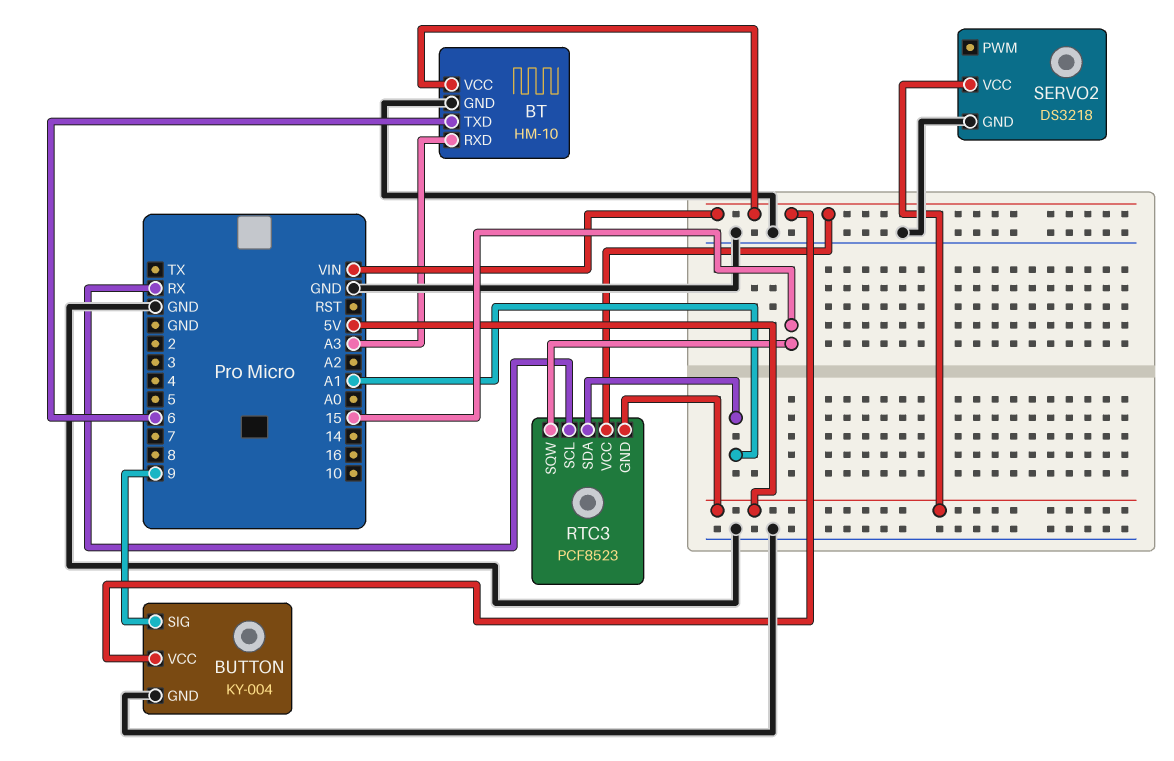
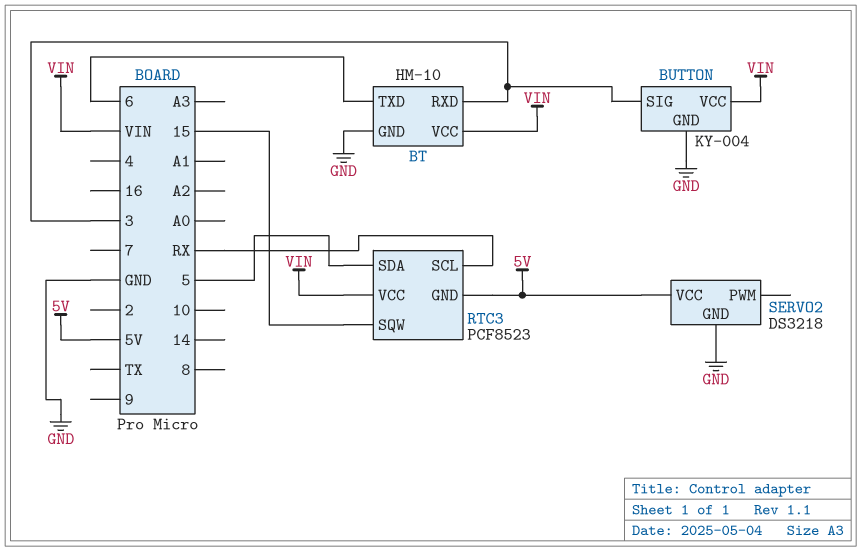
BT pin RXD: A3 -> 3
BUTTON pin SIG: 9 -> 3
RTC3 pin SDA: A1 -> 5

